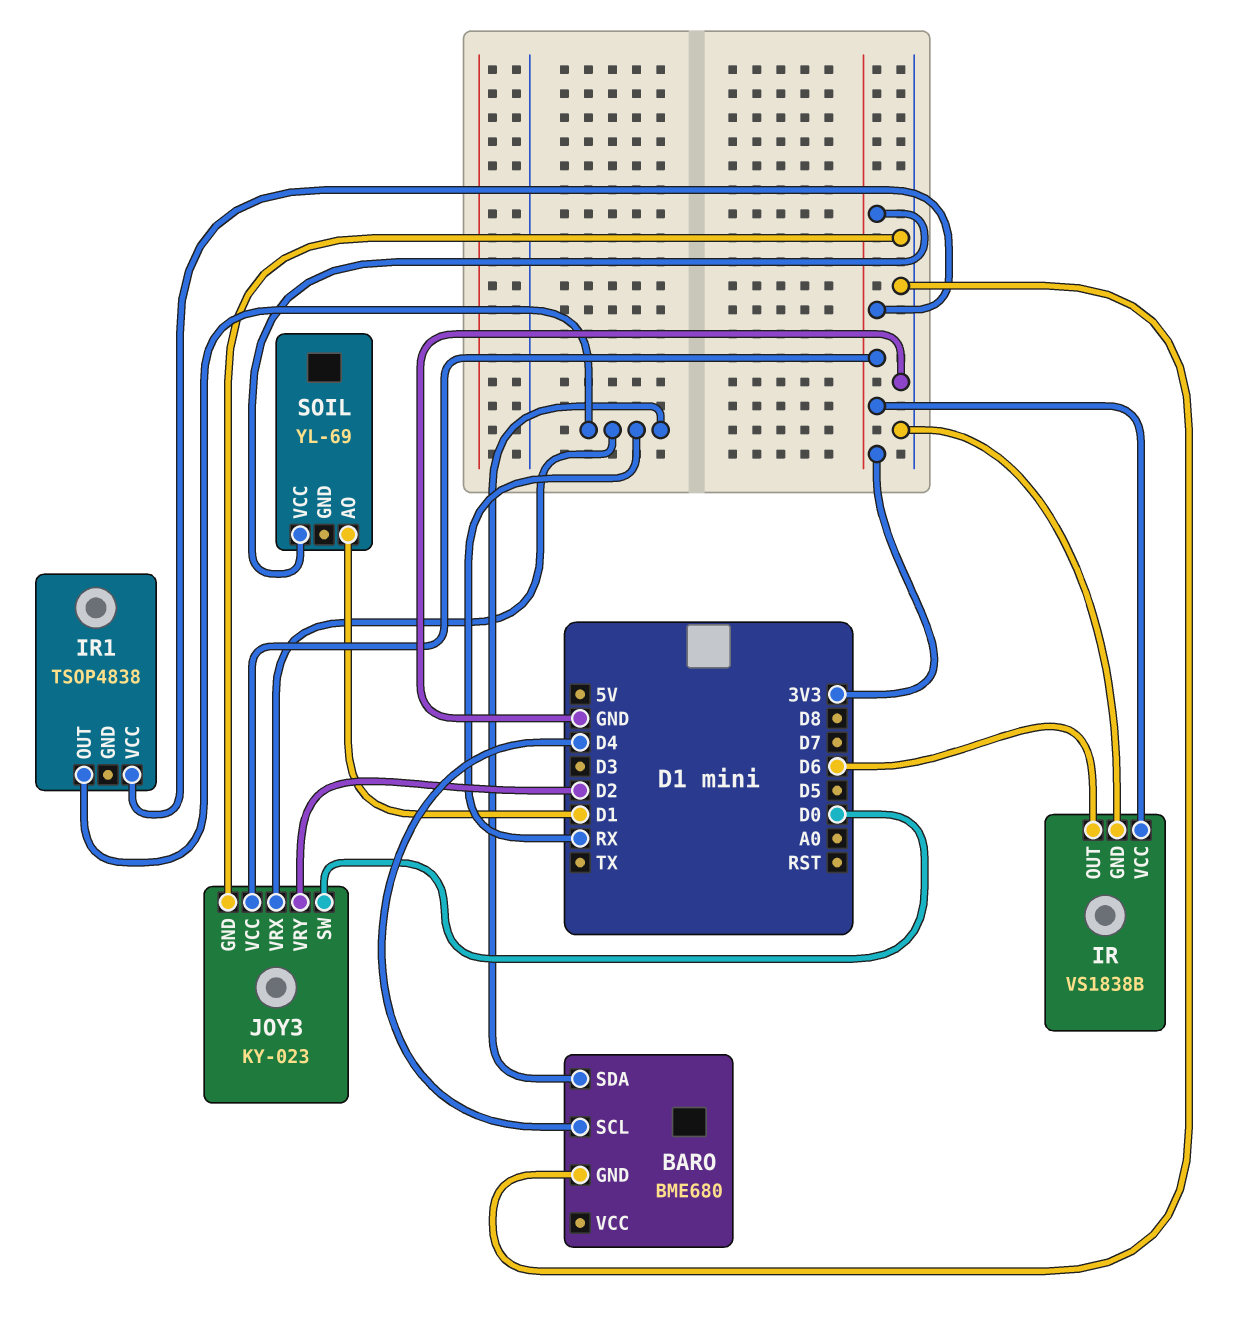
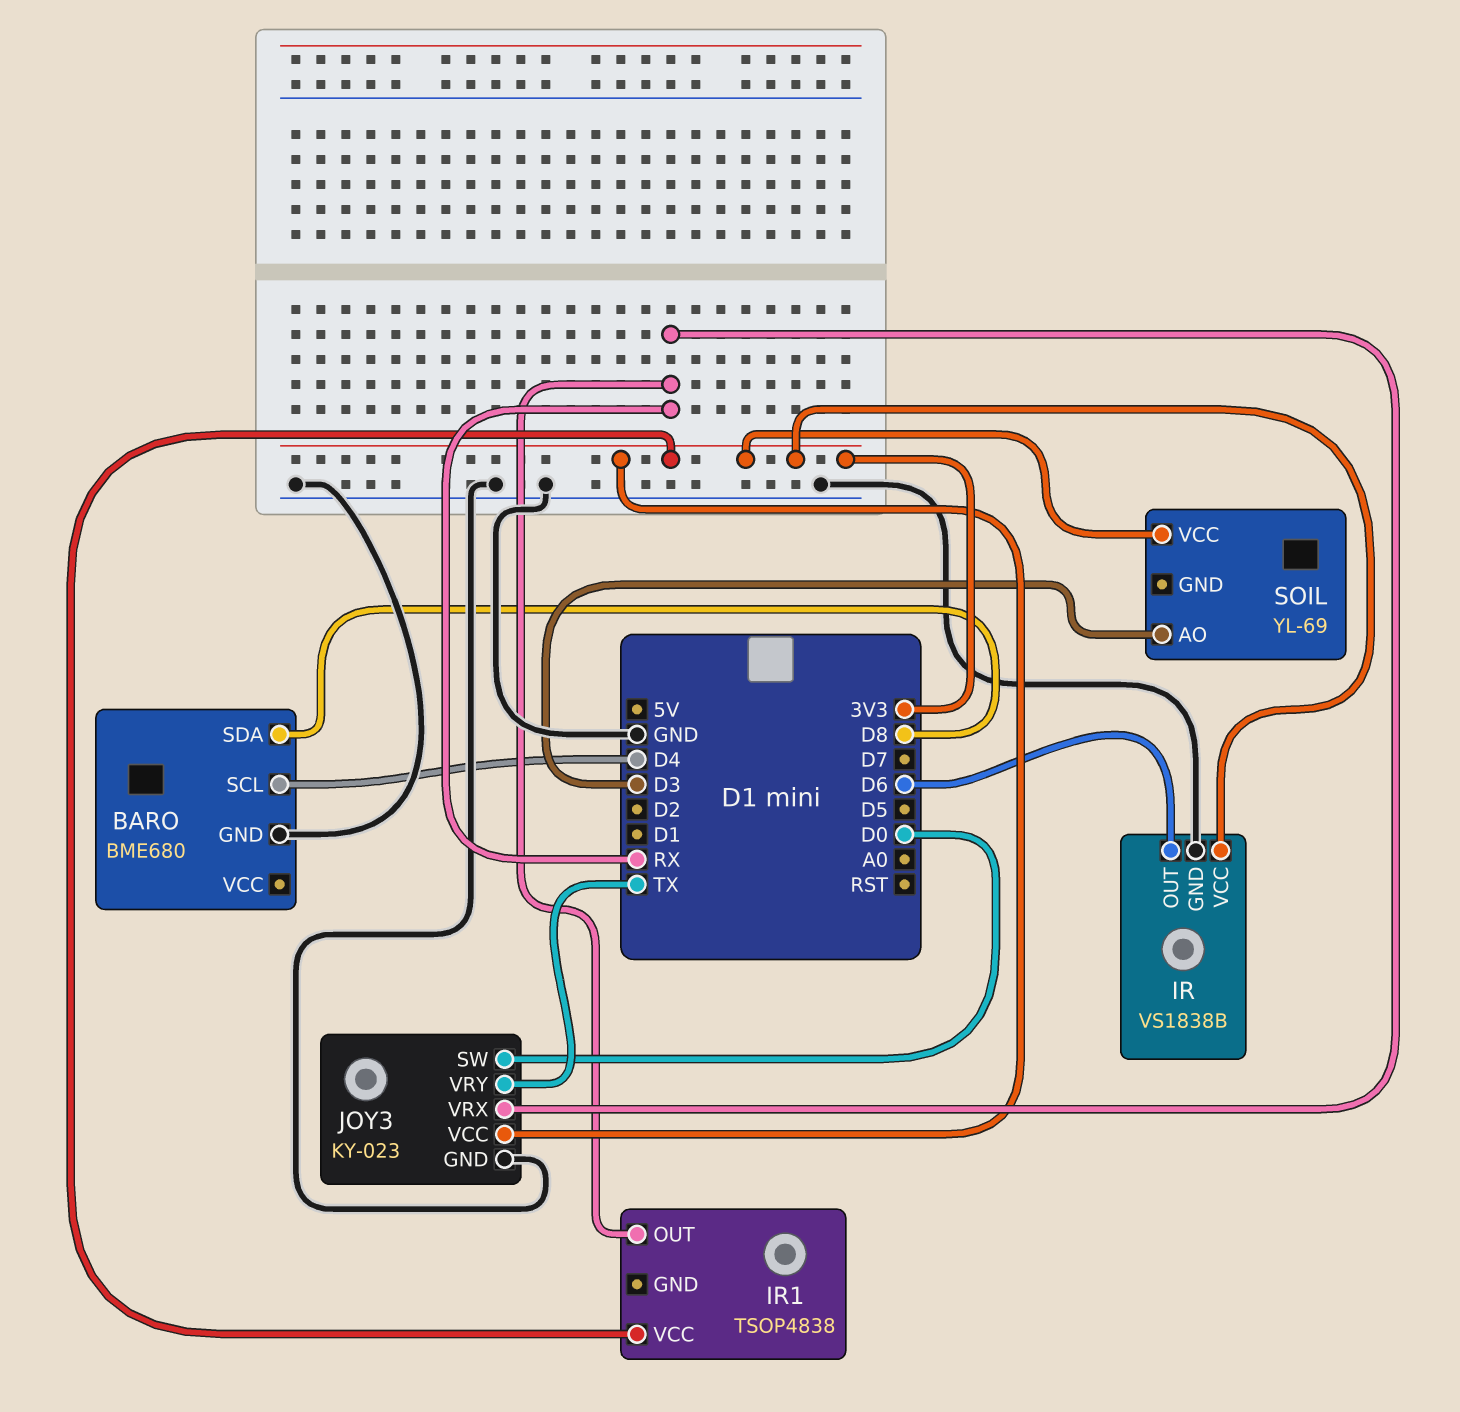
BARO pin SDA: RX -> D8
JOY3 pin VRY: D2 -> TX
SOIL pin AO: D1 -> D3

